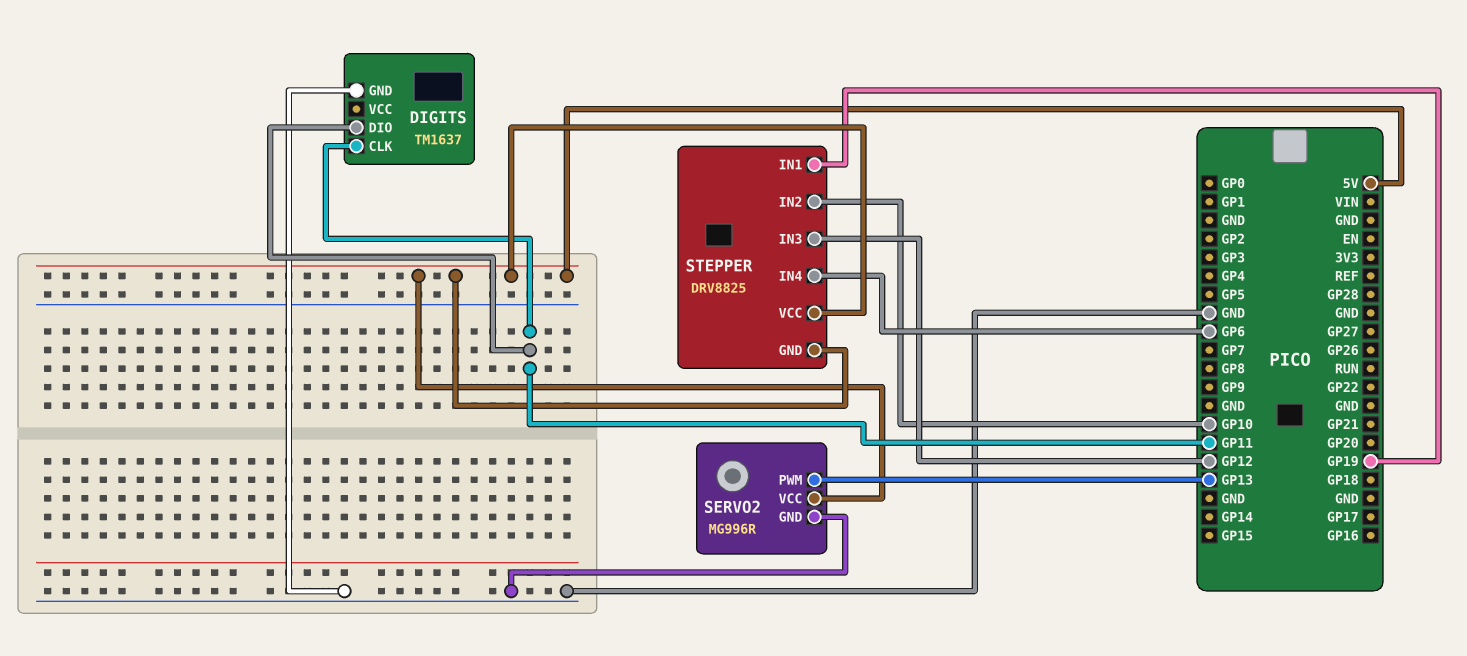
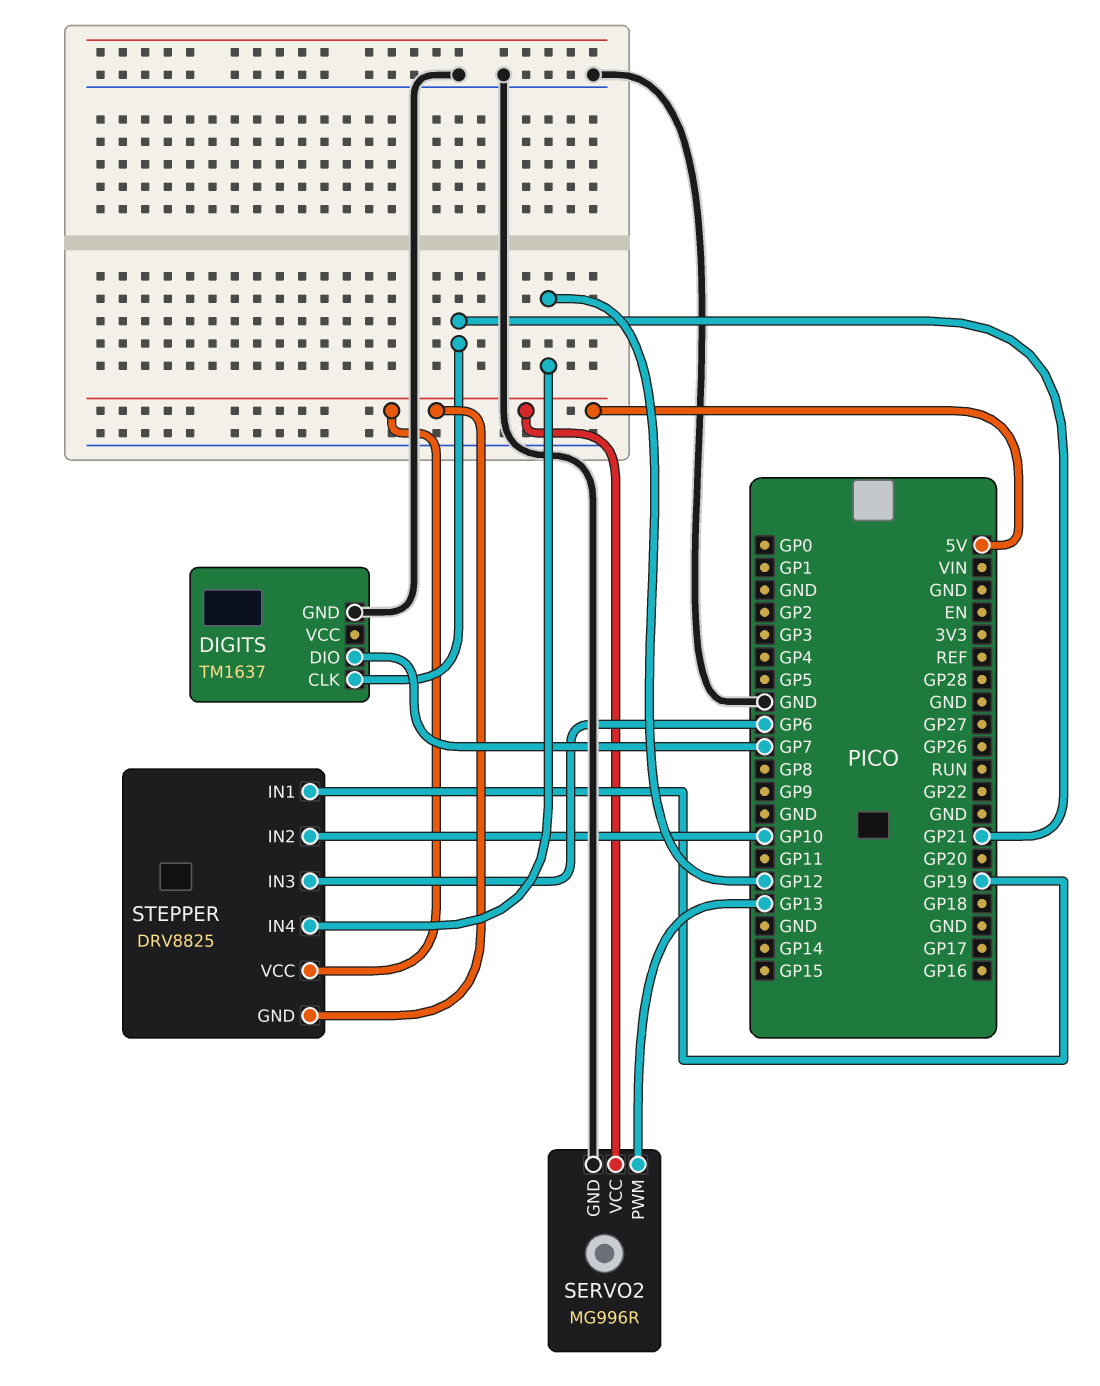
DIGITS pin CLK: GP11 -> GP21
DIGITS pin DIO: GP11 -> GP7
STEPPER pin IN3: GP12 -> GP6
STEPPER pin IN4: GP6 -> GP12

